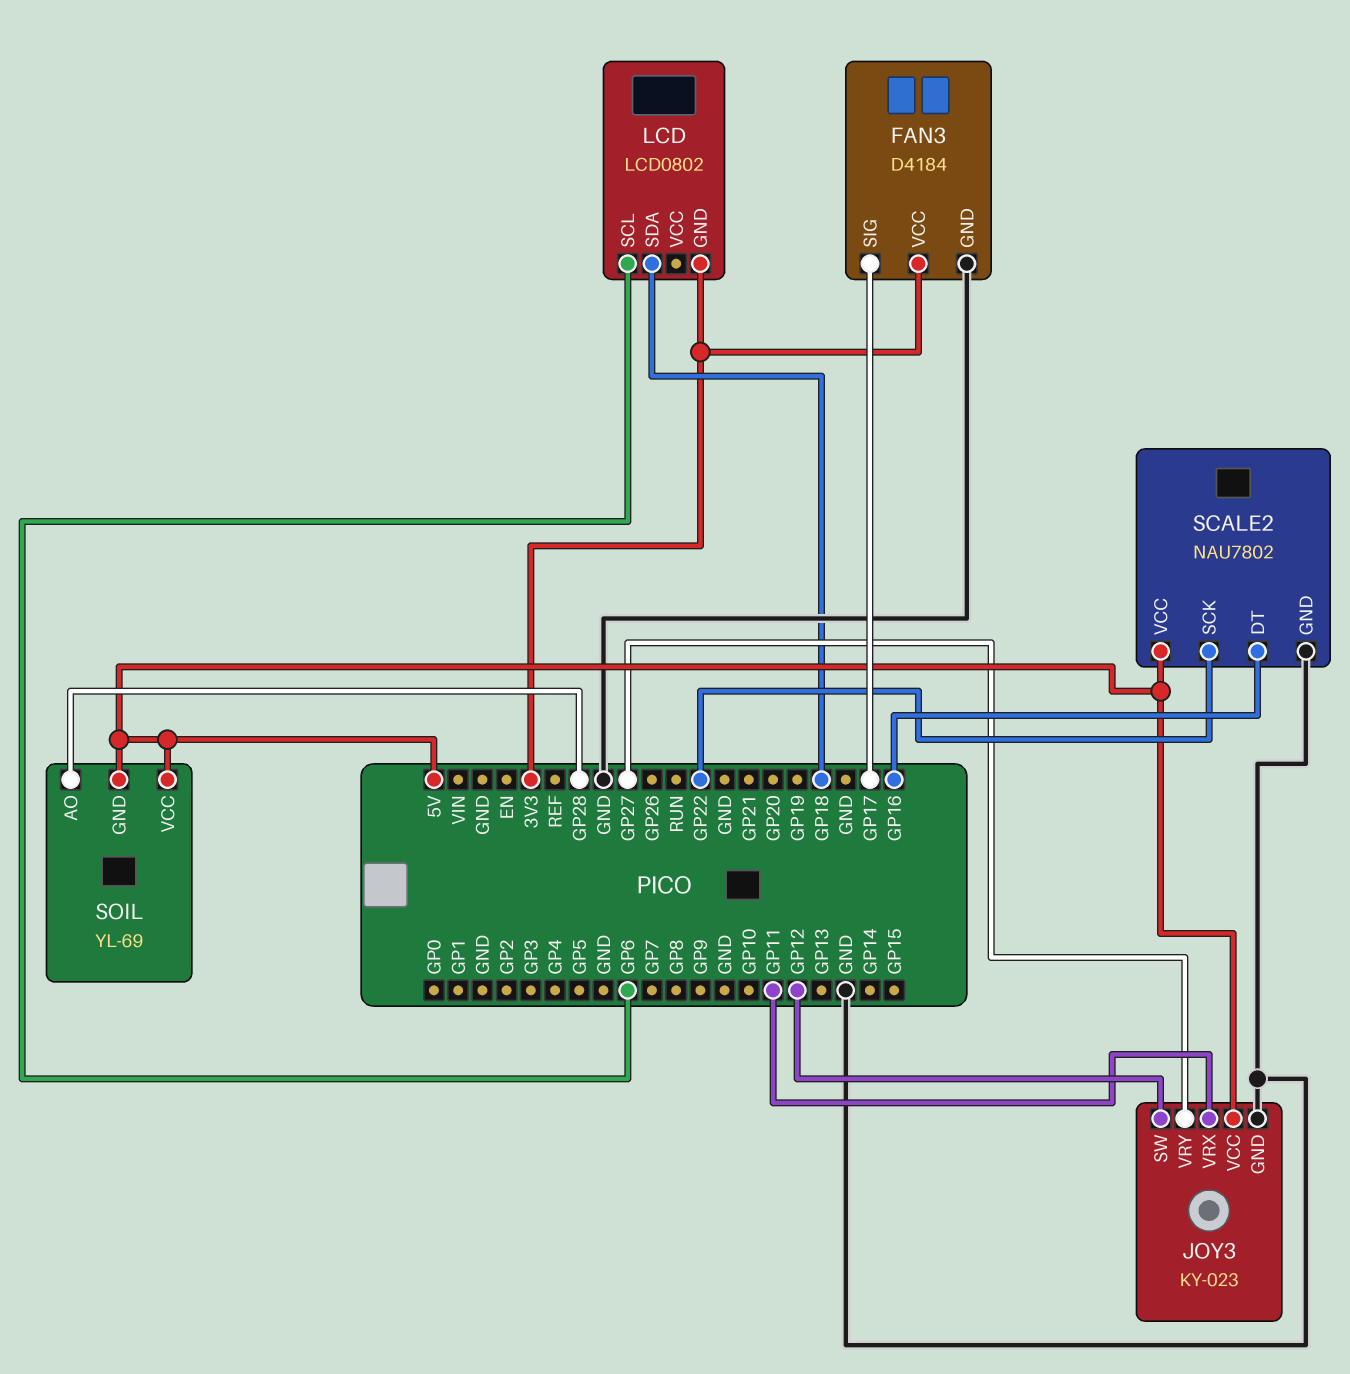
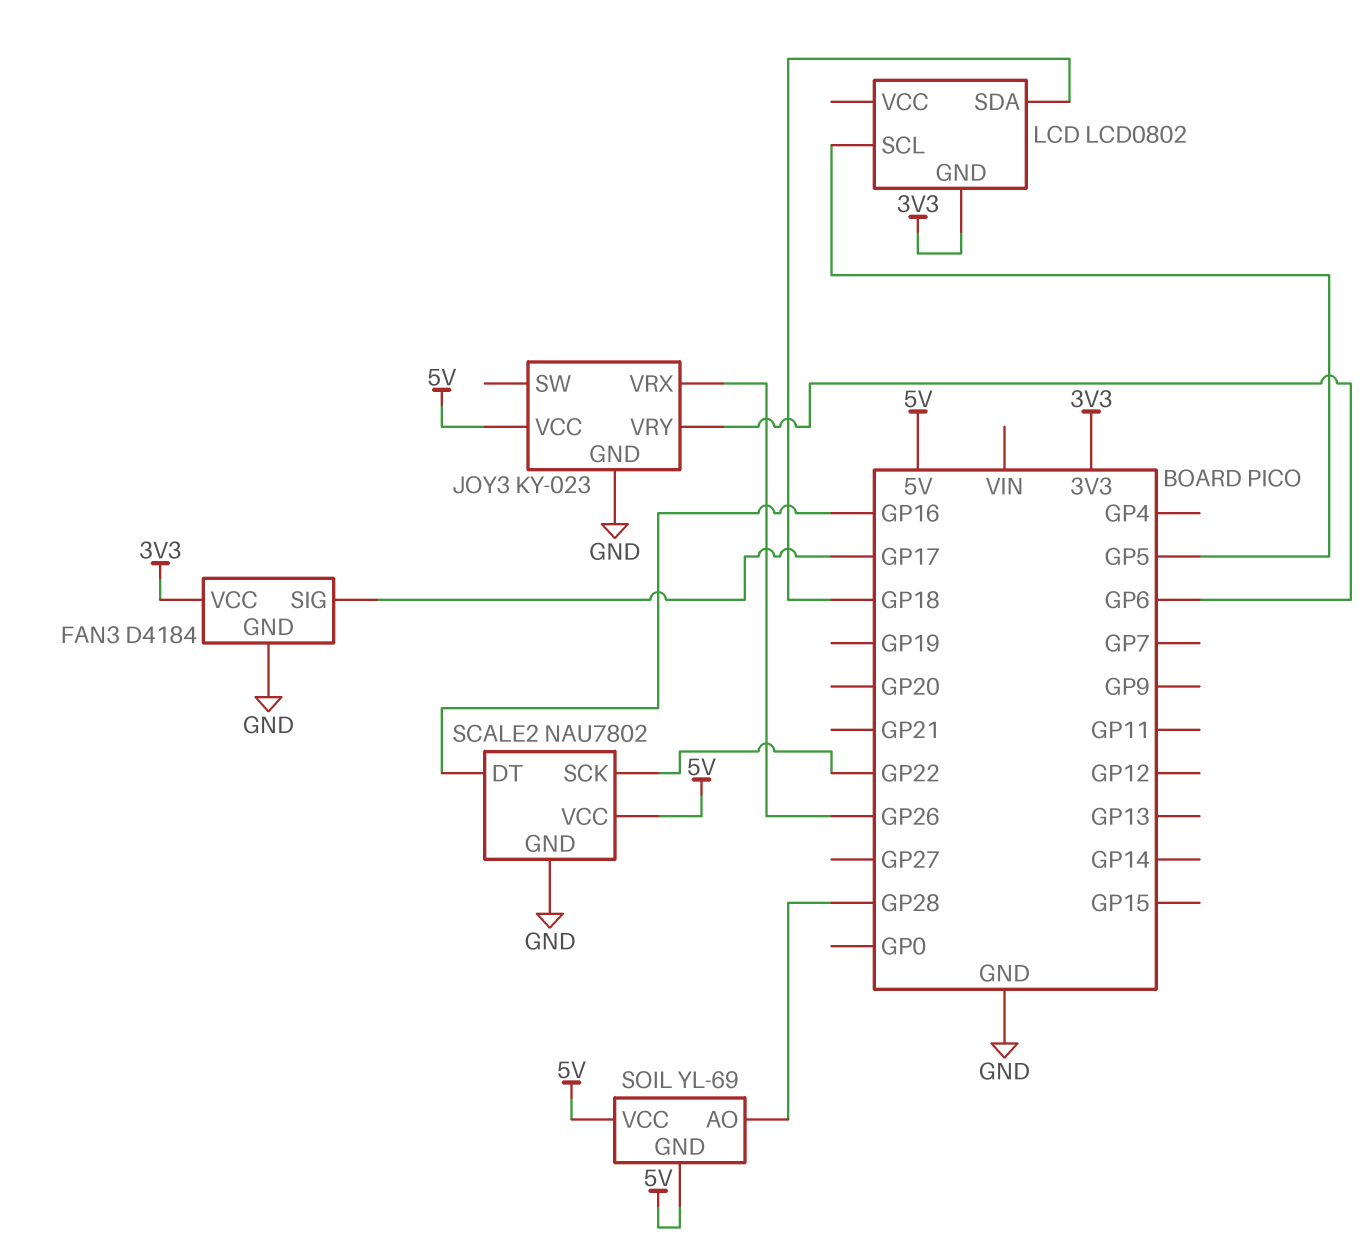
JOY3 pin SW: GP12 -> none
JOY3 pin VRX: GP11 -> GP26
JOY3 pin VRY: GP27 -> GP6
LCD pin SCL: GP6 -> GP5

